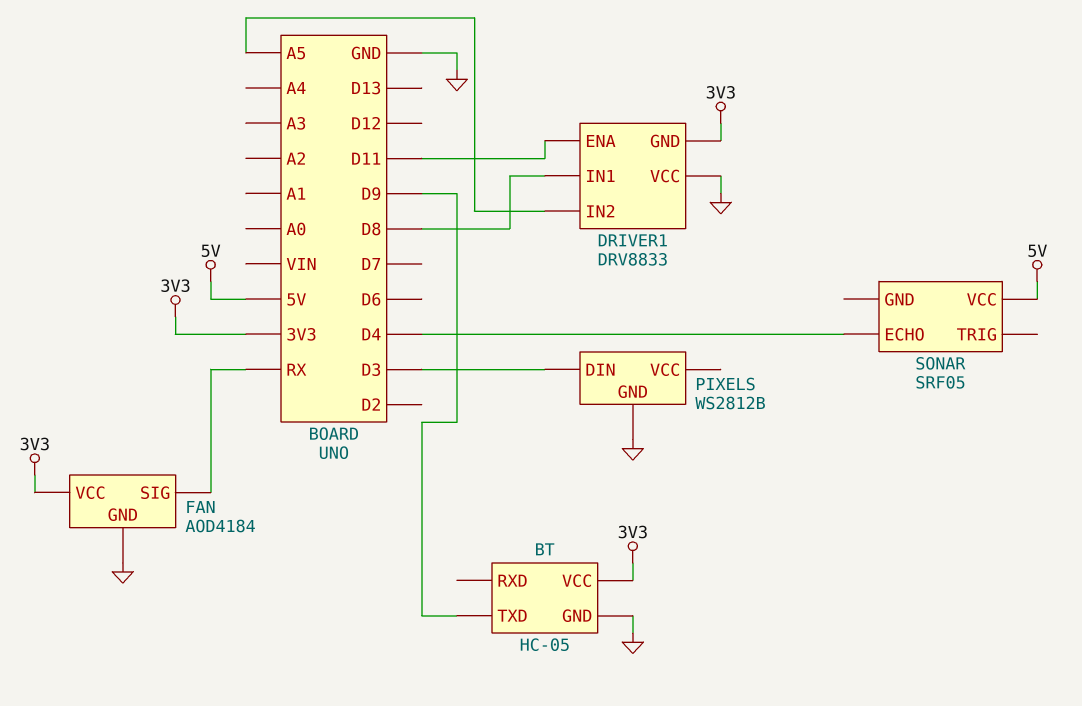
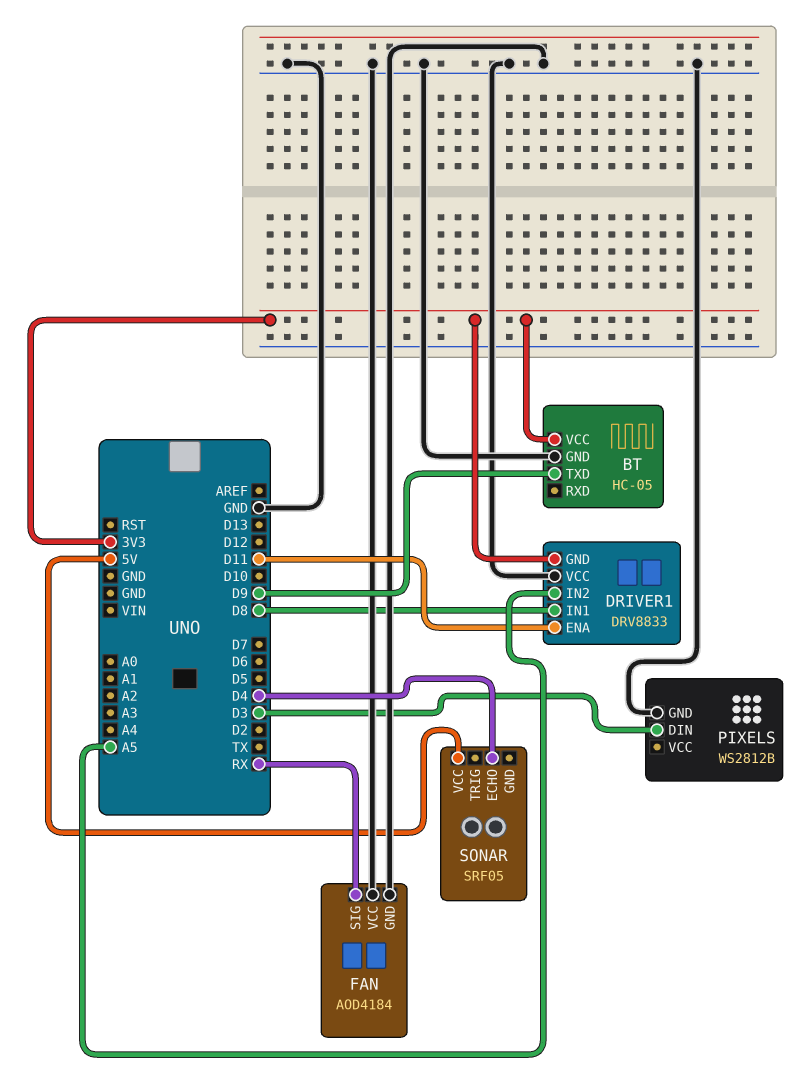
FAN pin VCC: 3V3 -> GND

